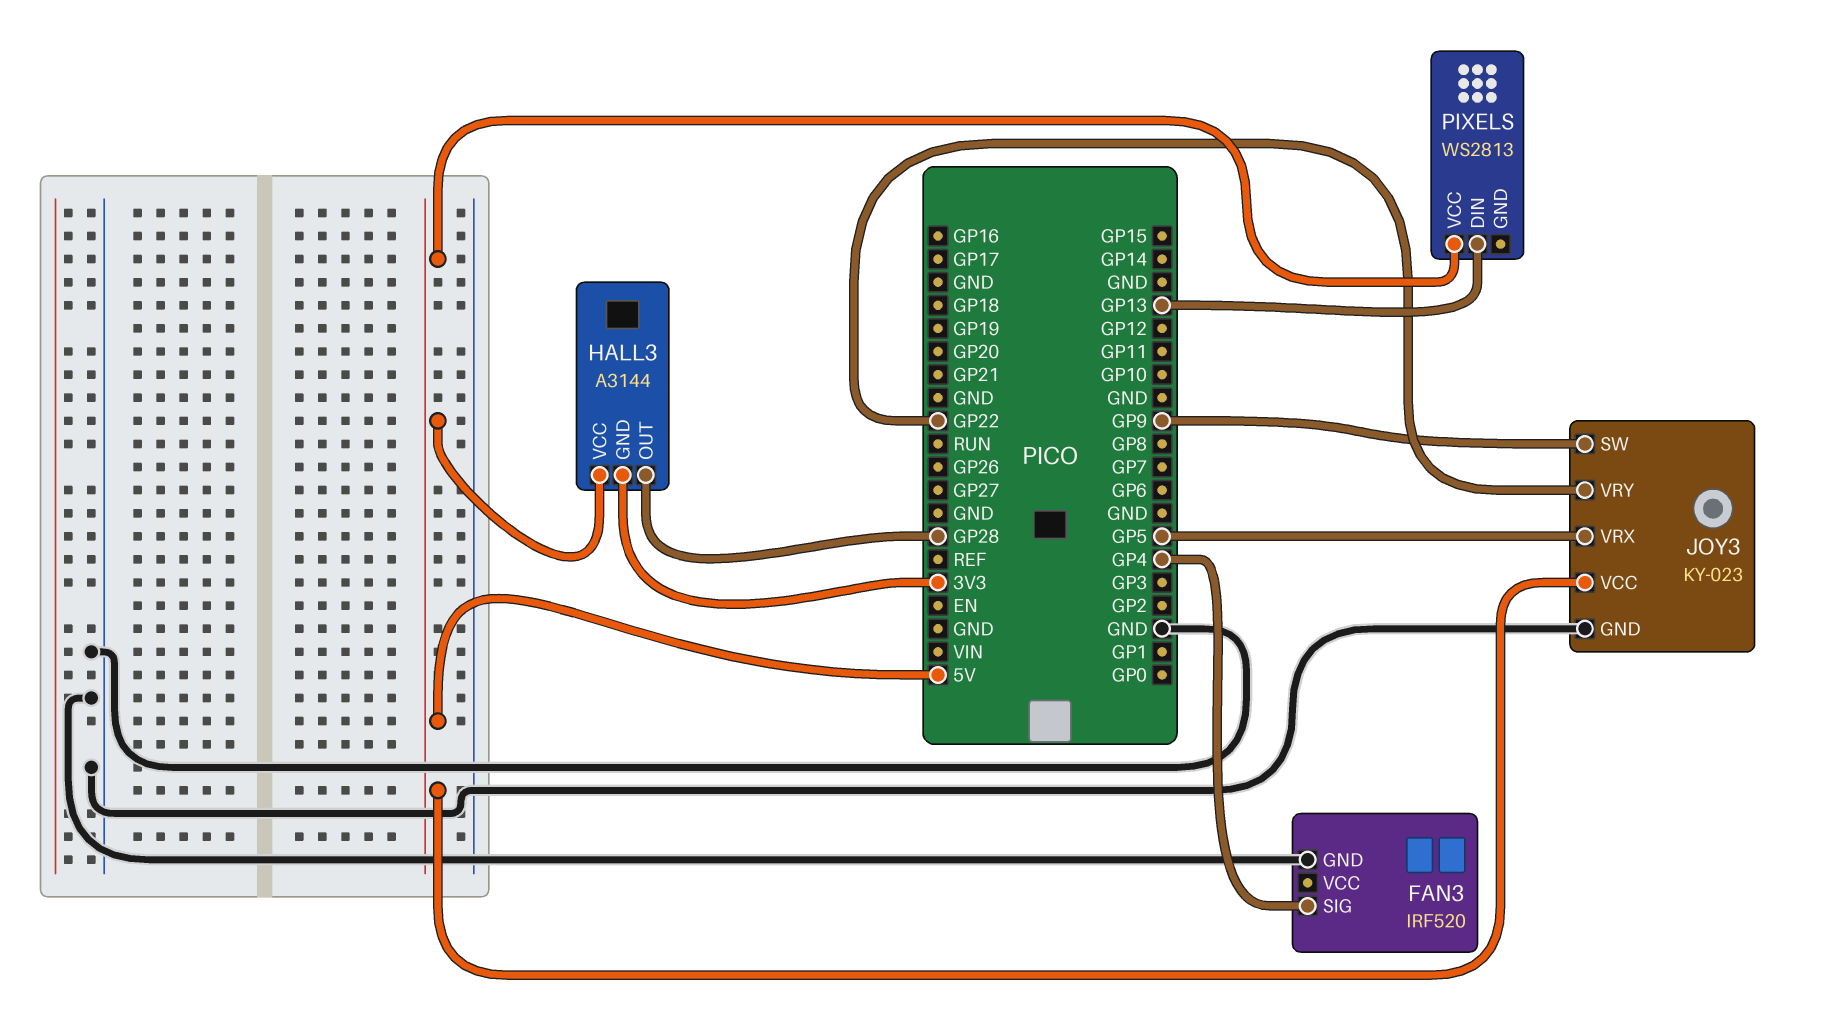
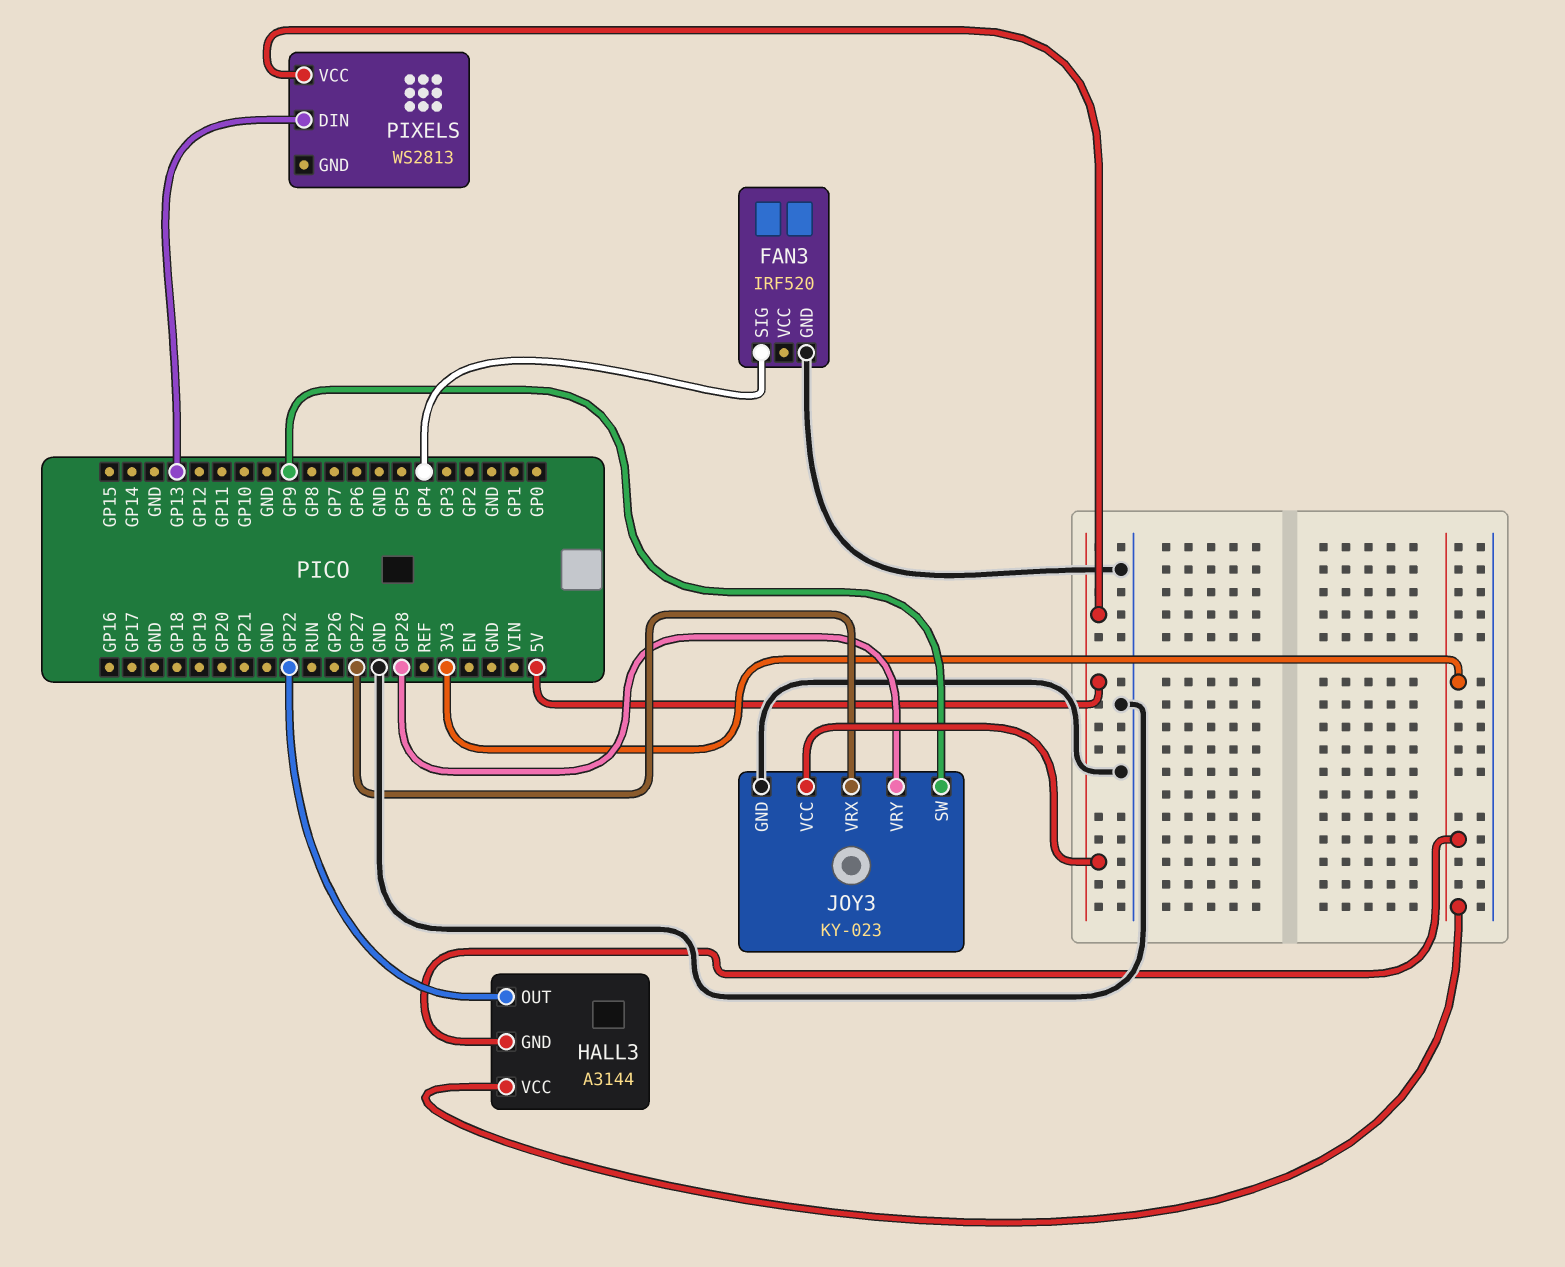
HALL3 pin OUT: GP28 -> GP22
HALL3 pin VCC: 5V -> 3V3
JOY3 pin VRX: GP5 -> GP27
JOY3 pin VRY: GP22 -> GP28

